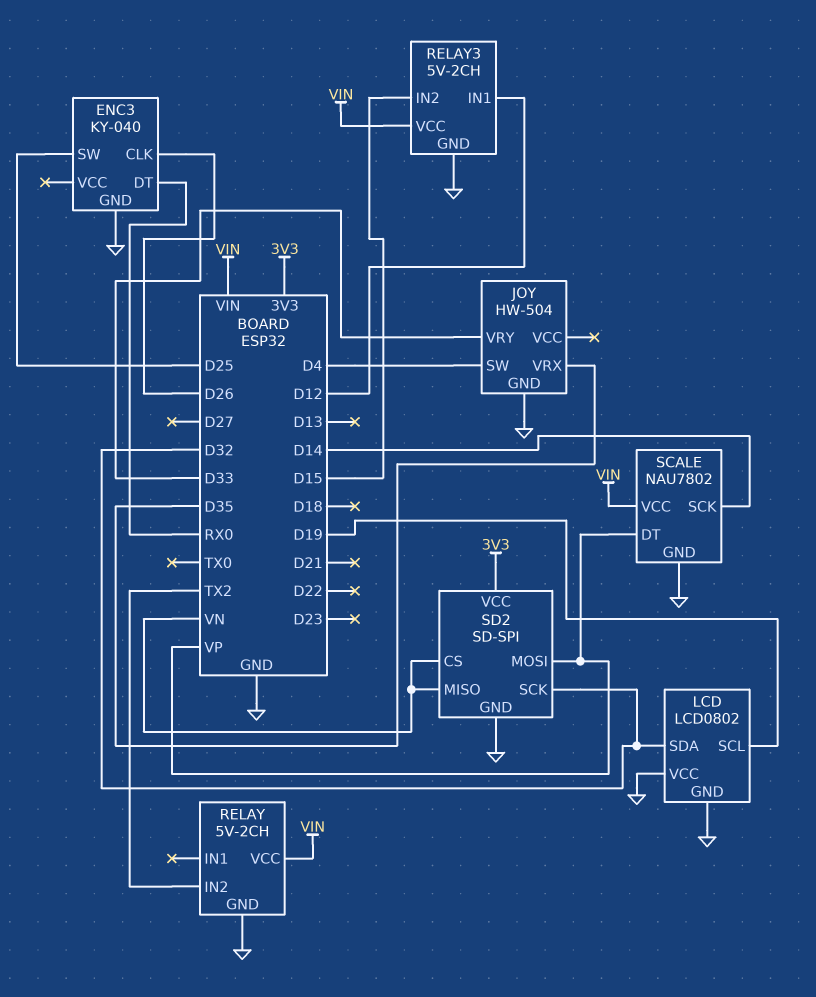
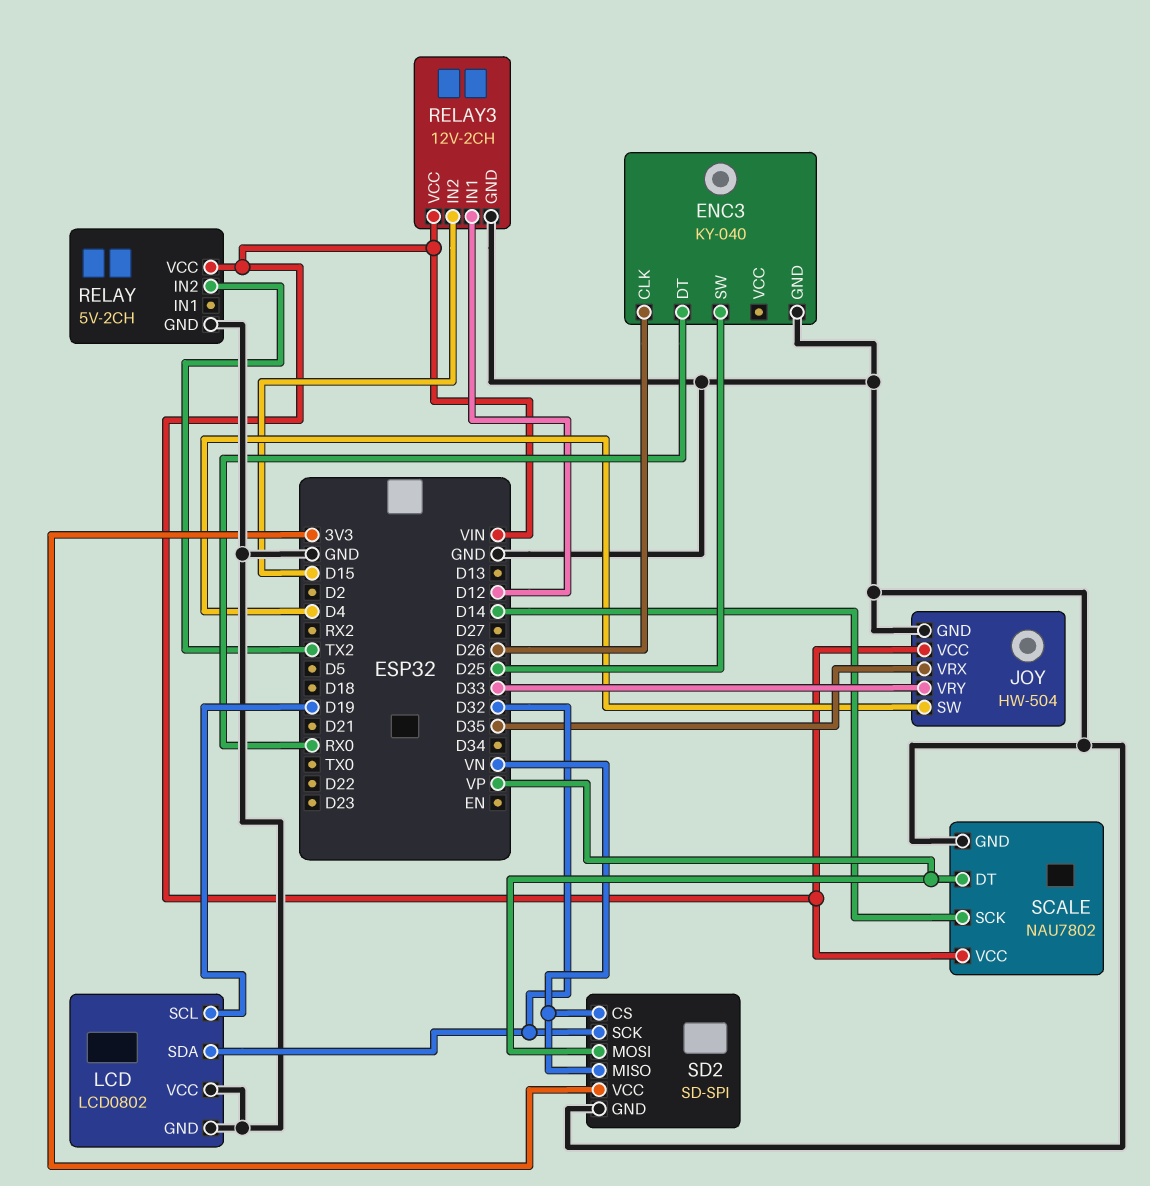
JOY pin VCC: none -> VIN
RELAY3: 5V-2CH -> 12V-2CH

